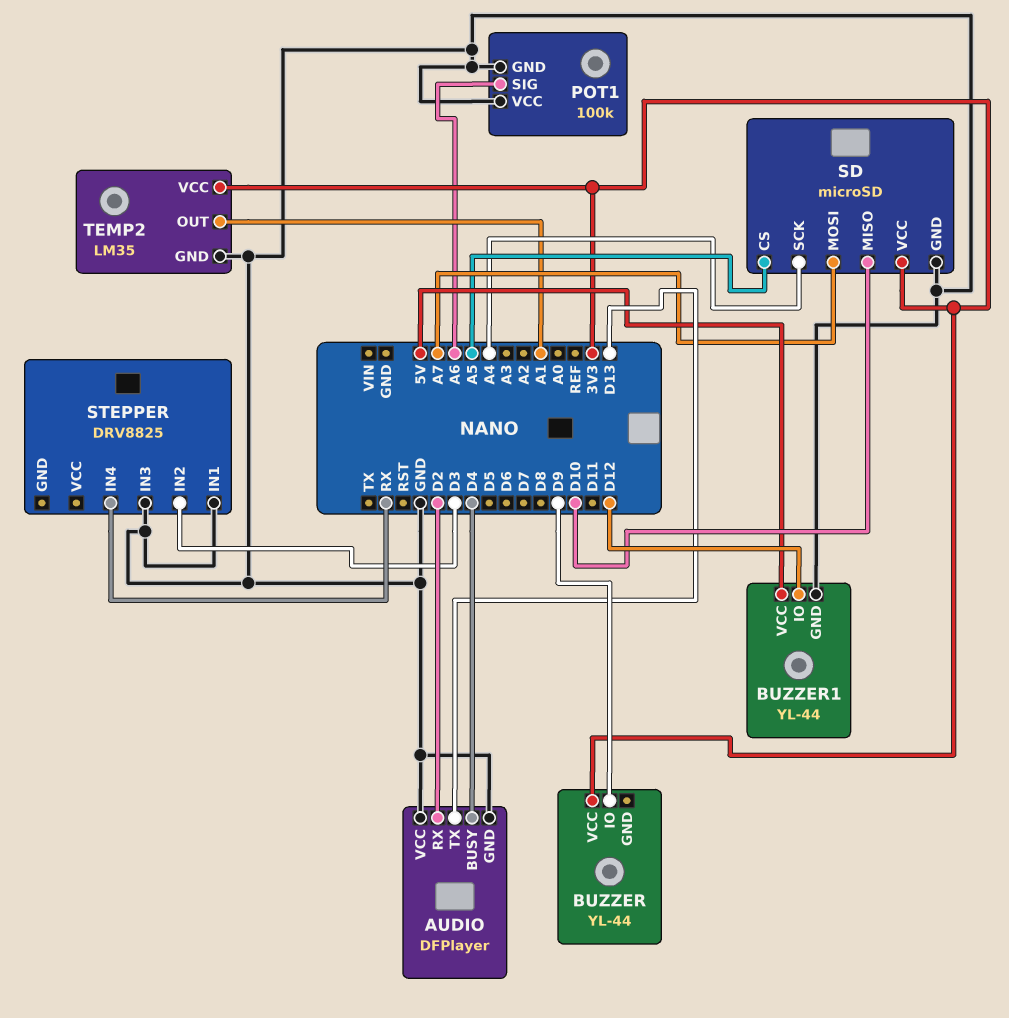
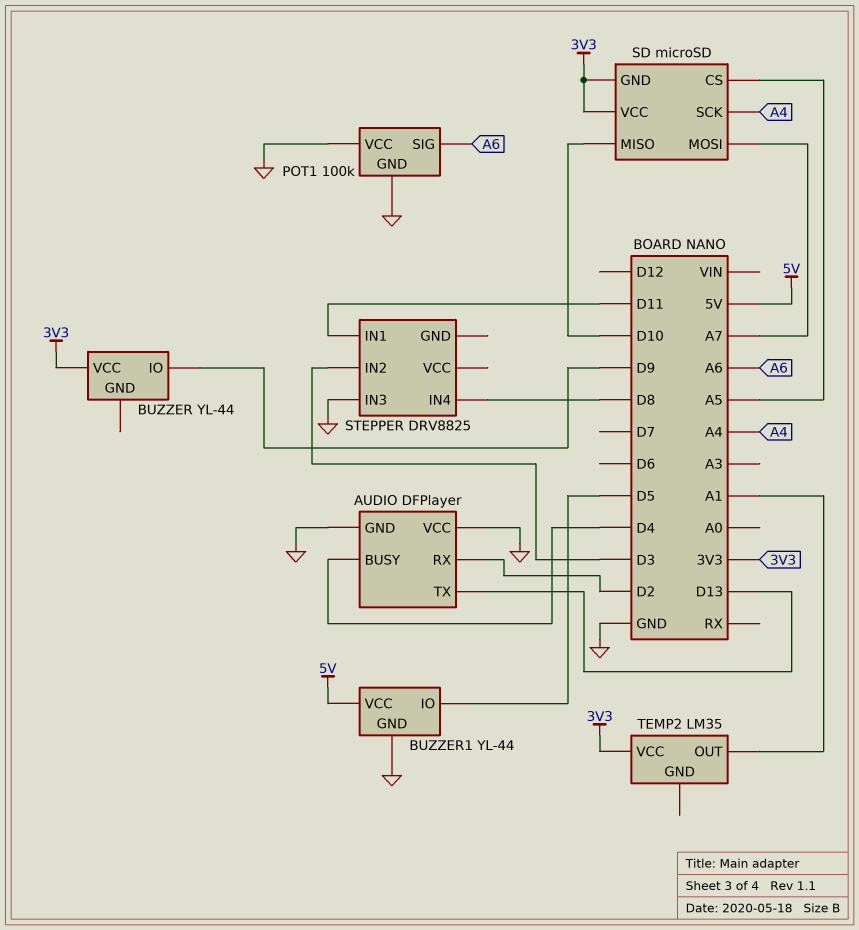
BUZZER1 pin IO: D12 -> D5
SD pin GND: GND -> 3V3
STEPPER pin IN1: GND -> D11
STEPPER pin IN4: RX -> D8
TEMP2 pin GND: GND -> none

